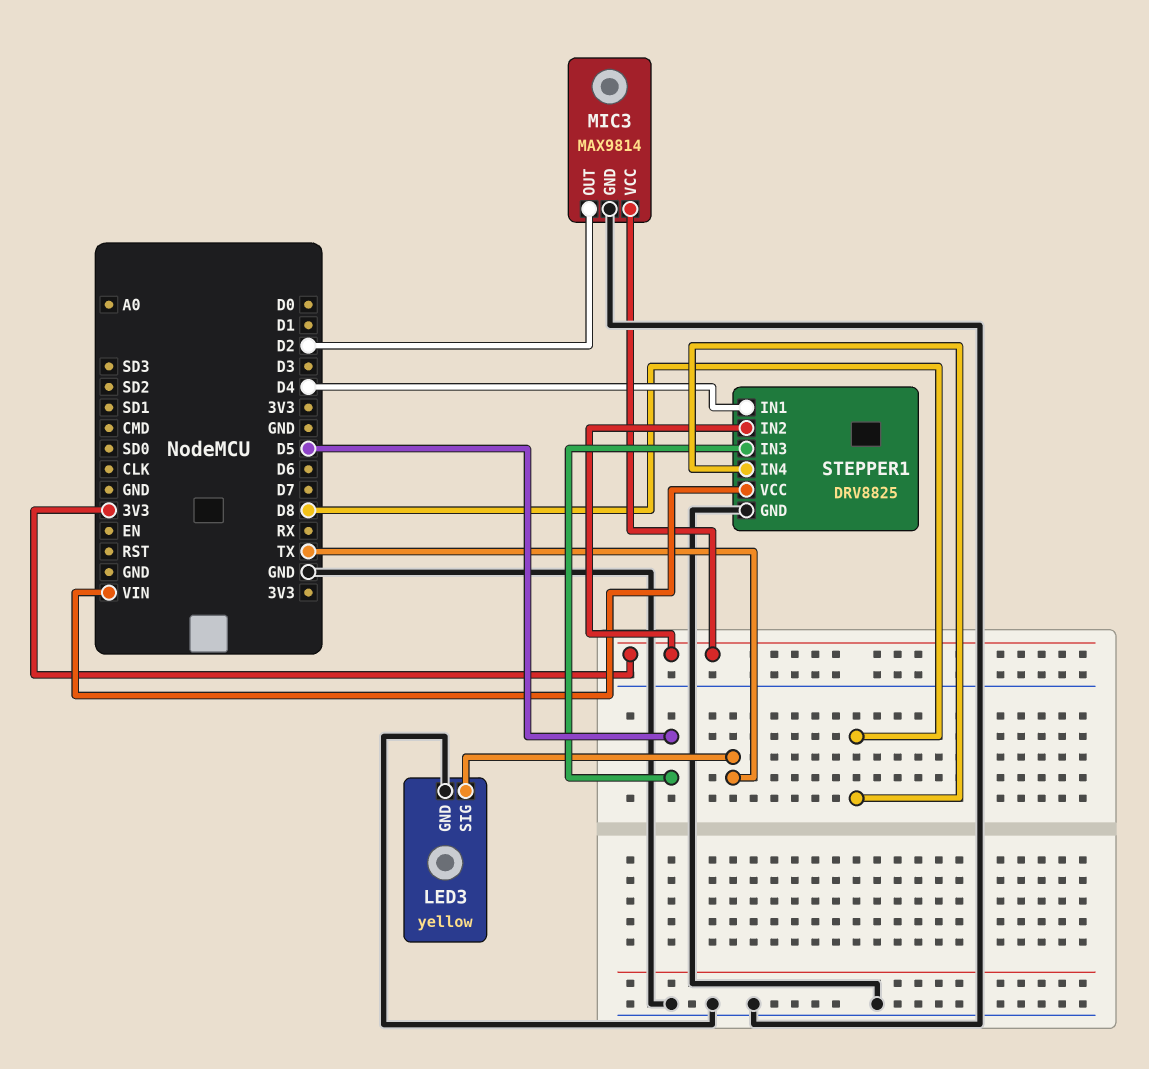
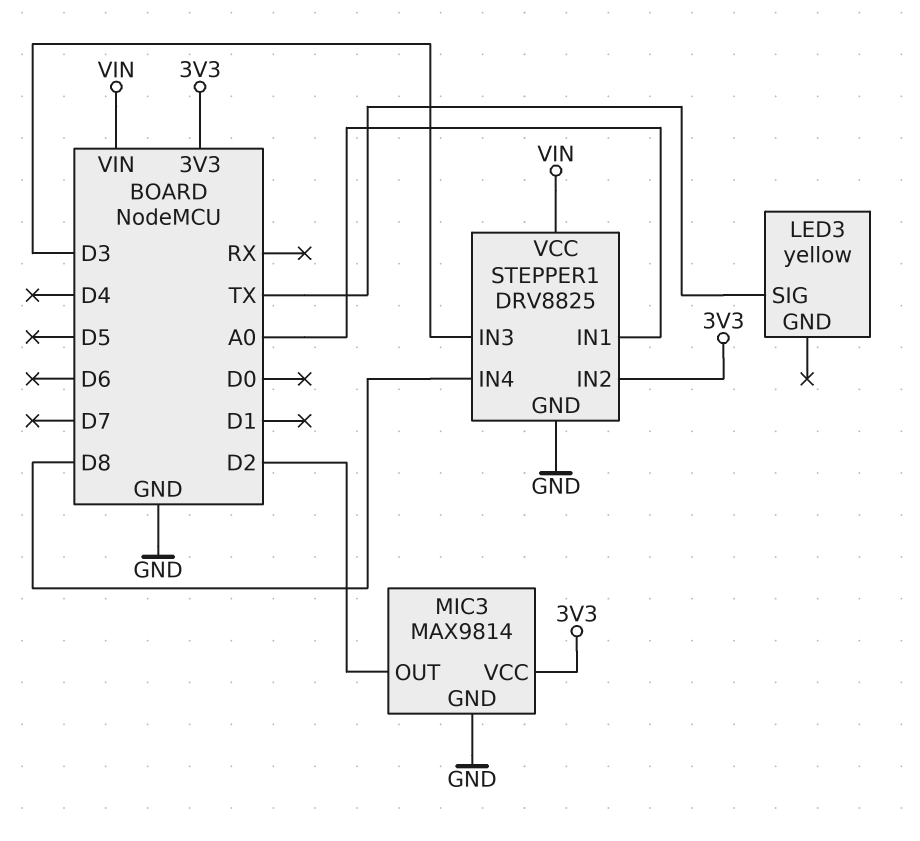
LED3 pin GND: GND -> none
STEPPER1 pin IN1: D4 -> A0
STEPPER1 pin IN3: D5 -> D3

